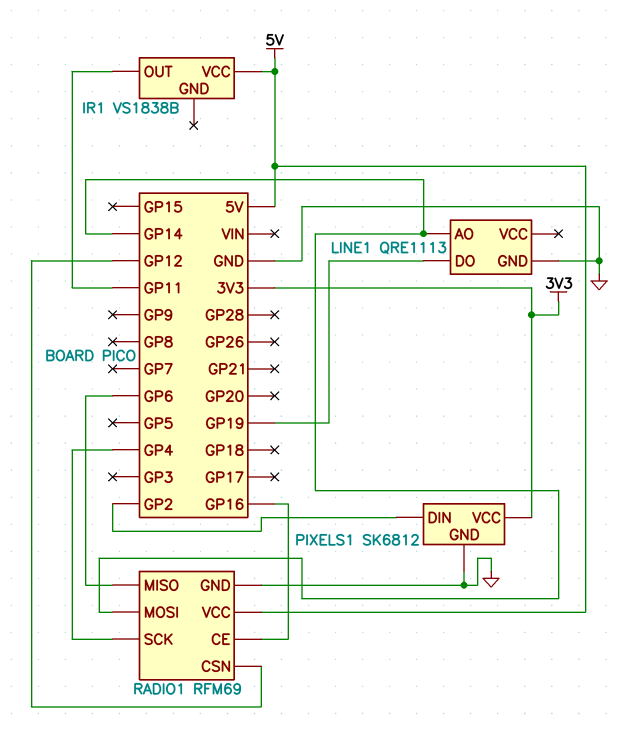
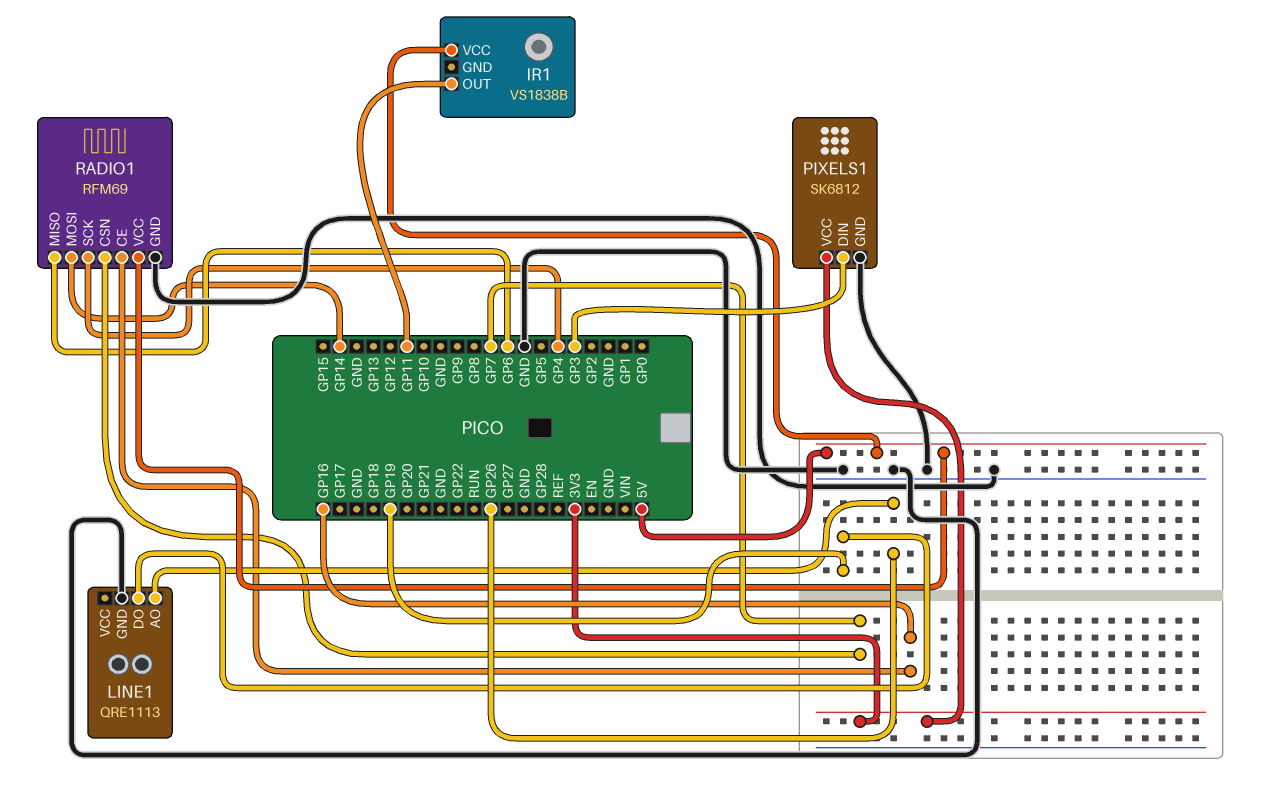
LINE1 pin AO: GP14 -> GP26
PIXELS1 pin DIN: GP2 -> GP3
RADIO1 pin CSN: GP12 -> GP7

